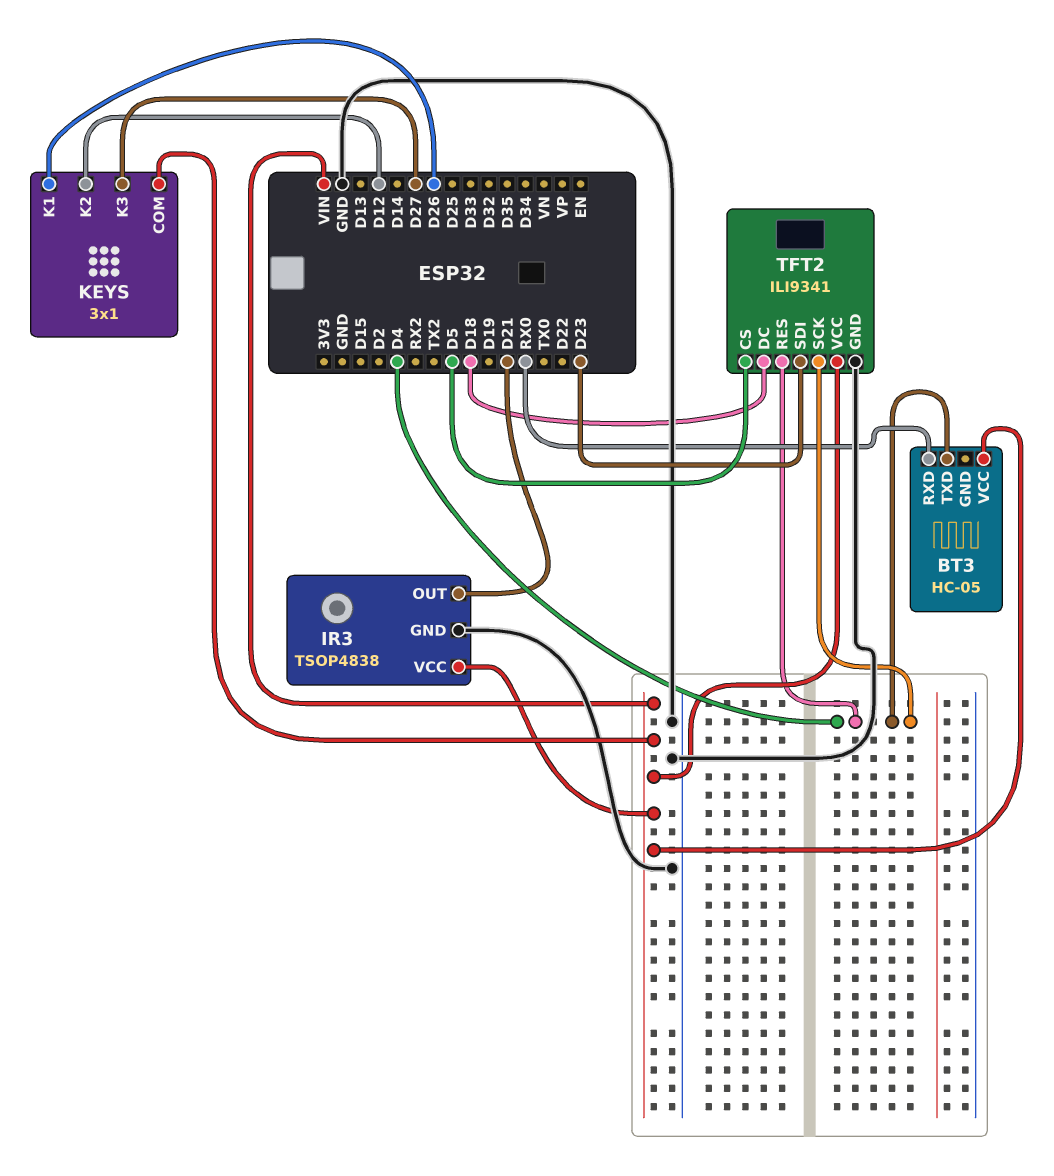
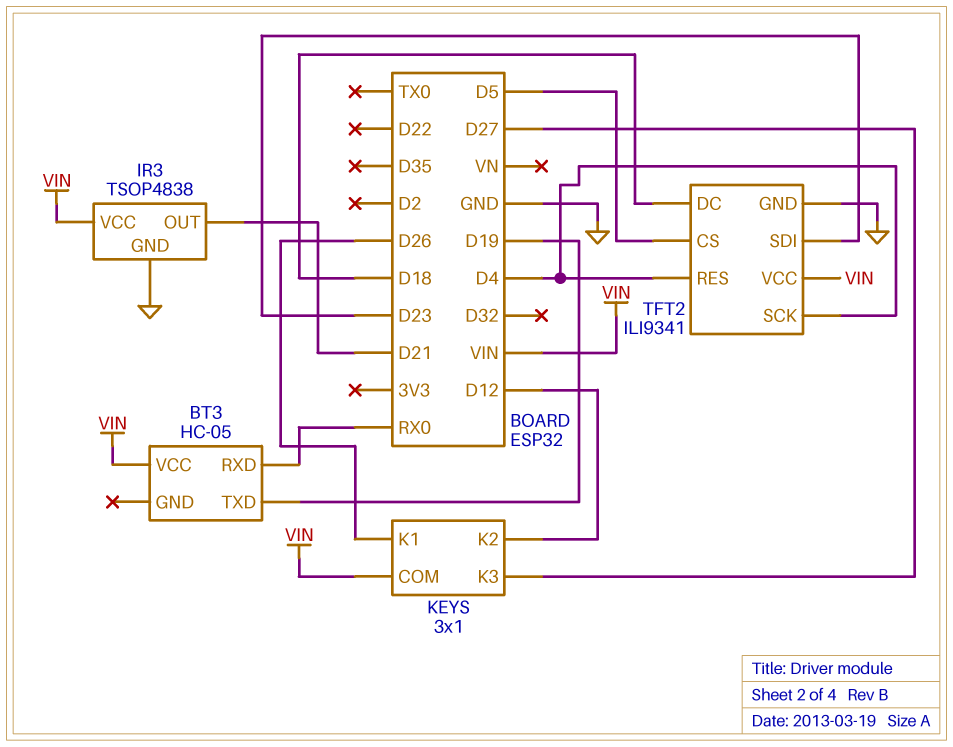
BT3 pin TXD: D4 -> D19

